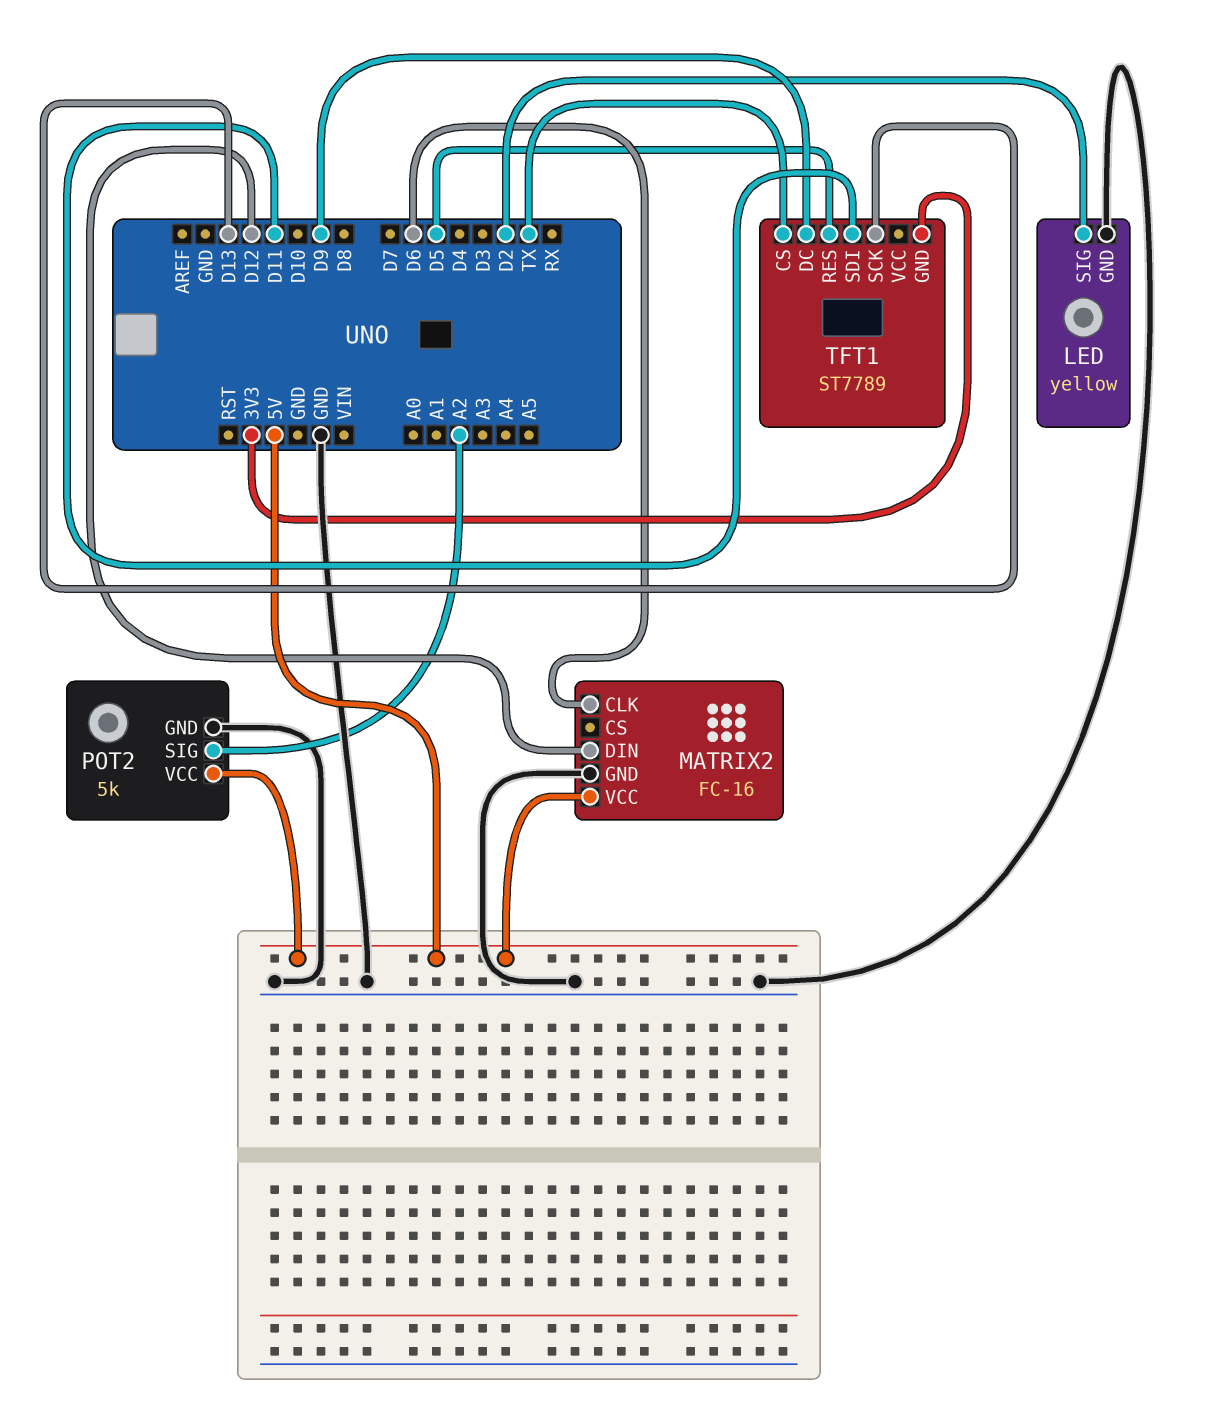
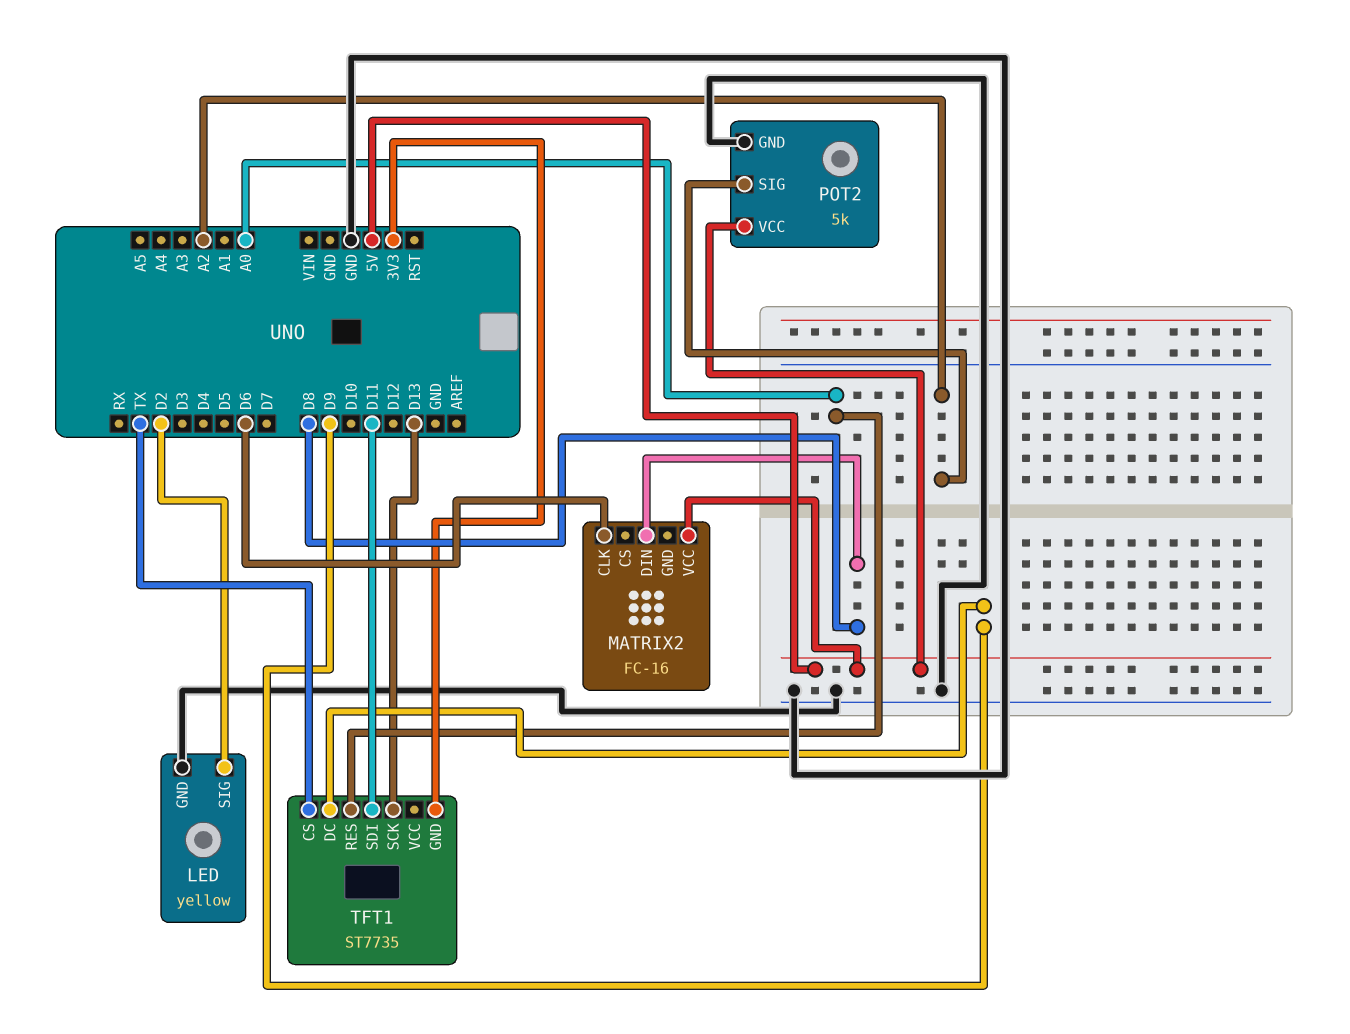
MATRIX2 pin DIN: D12 -> D8
MATRIX2 pin GND: GND -> none
TFT1: ST7789 -> ST7735
TFT1 pin RES: D5 -> A0

